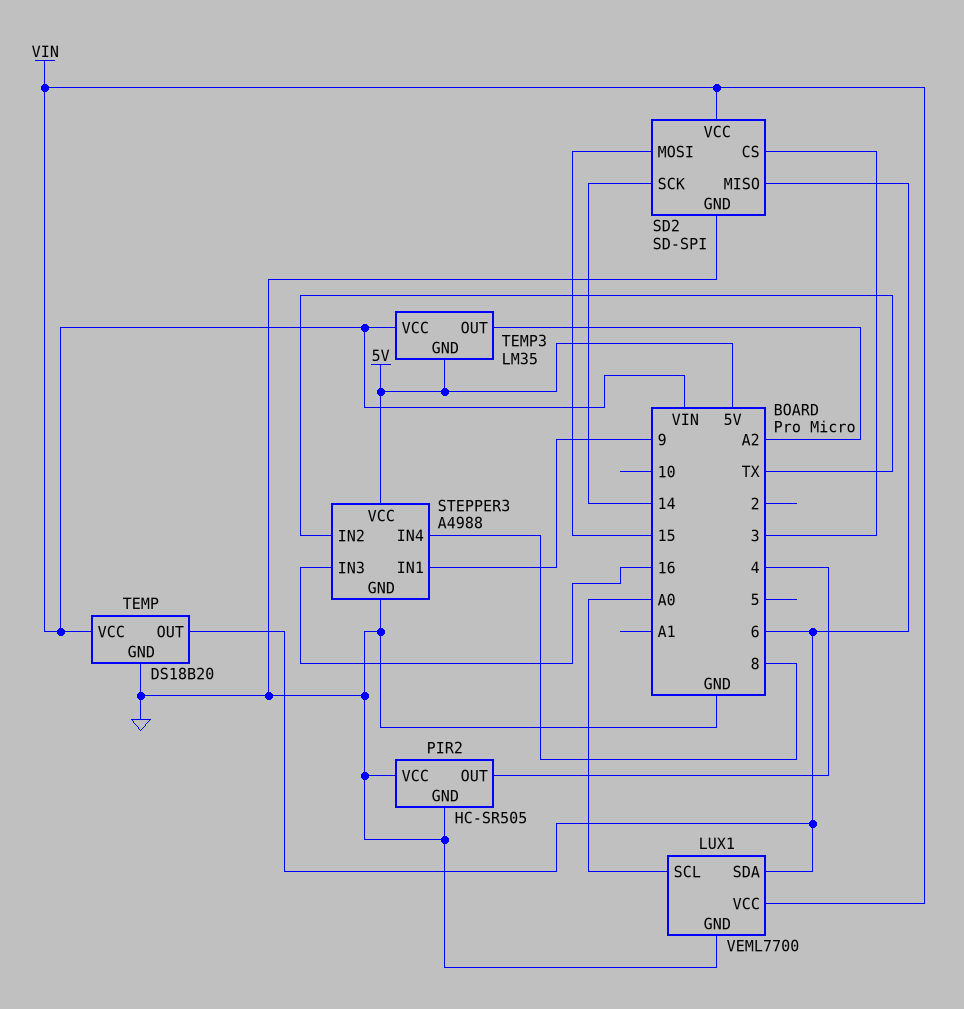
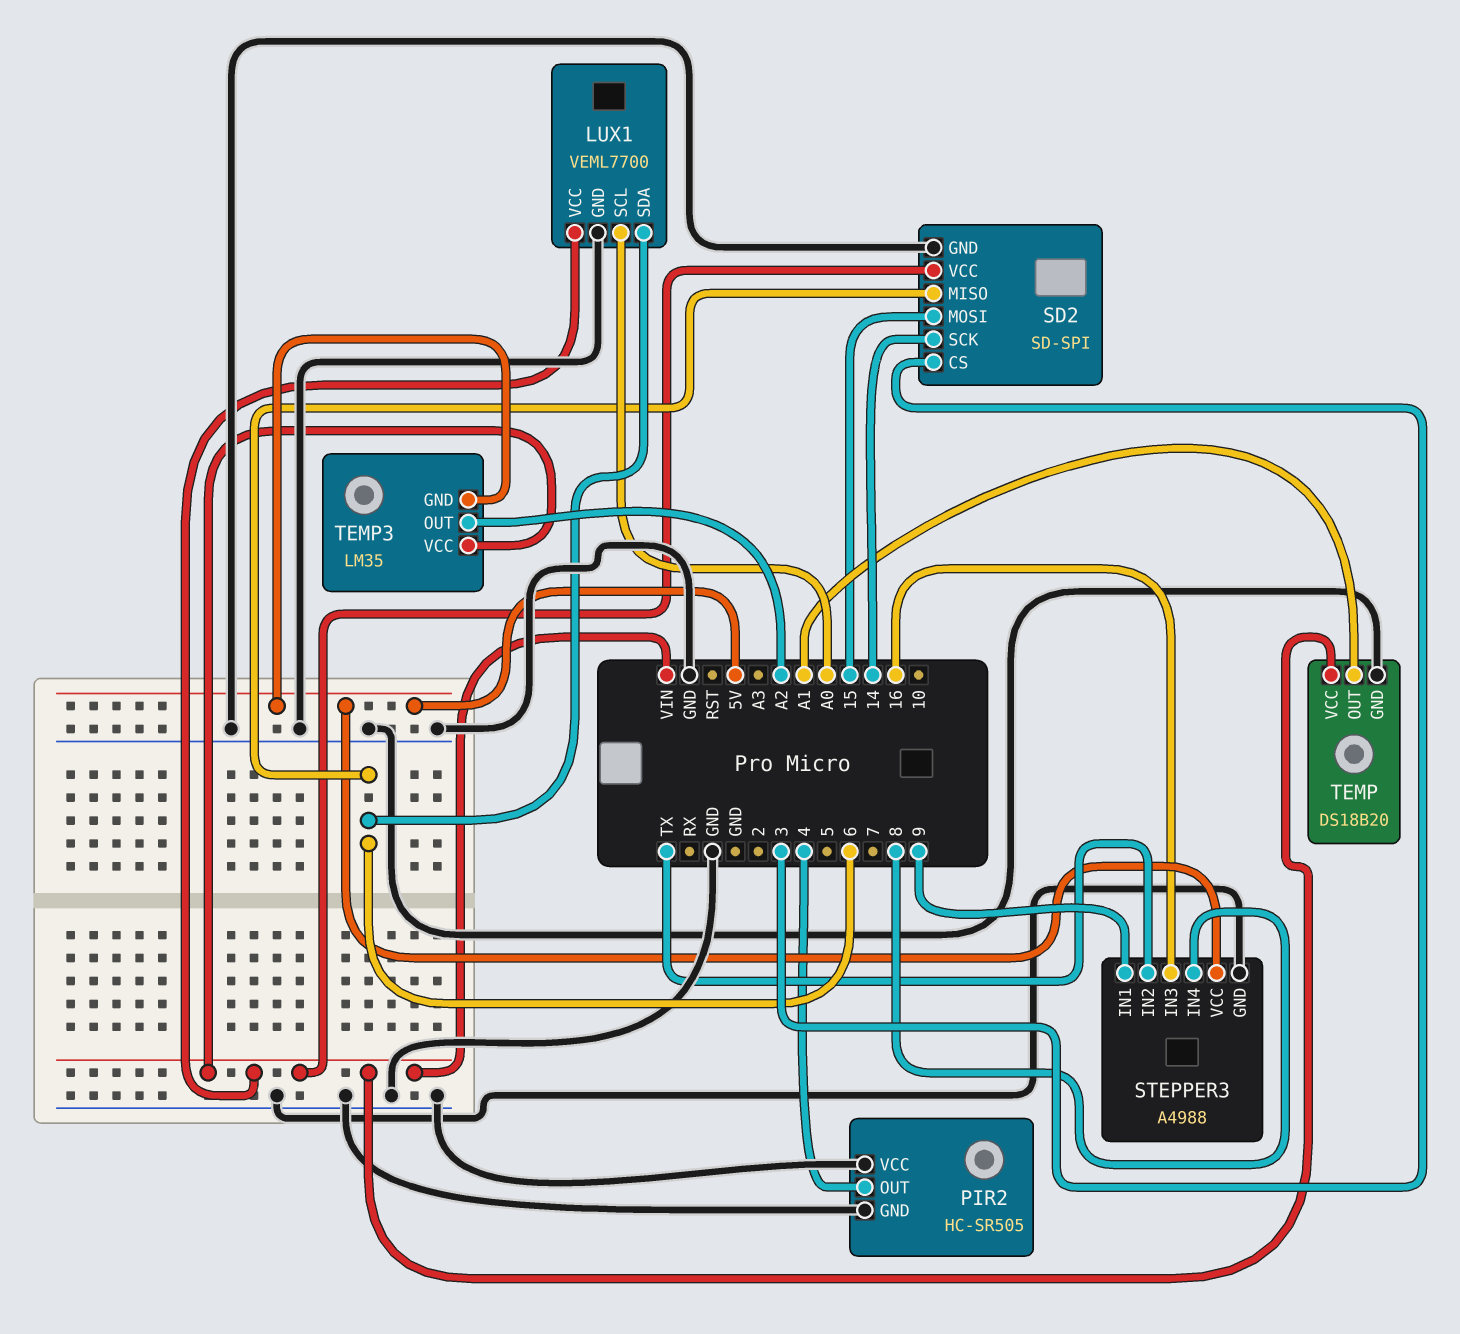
TEMP pin OUT: 6 -> A1

